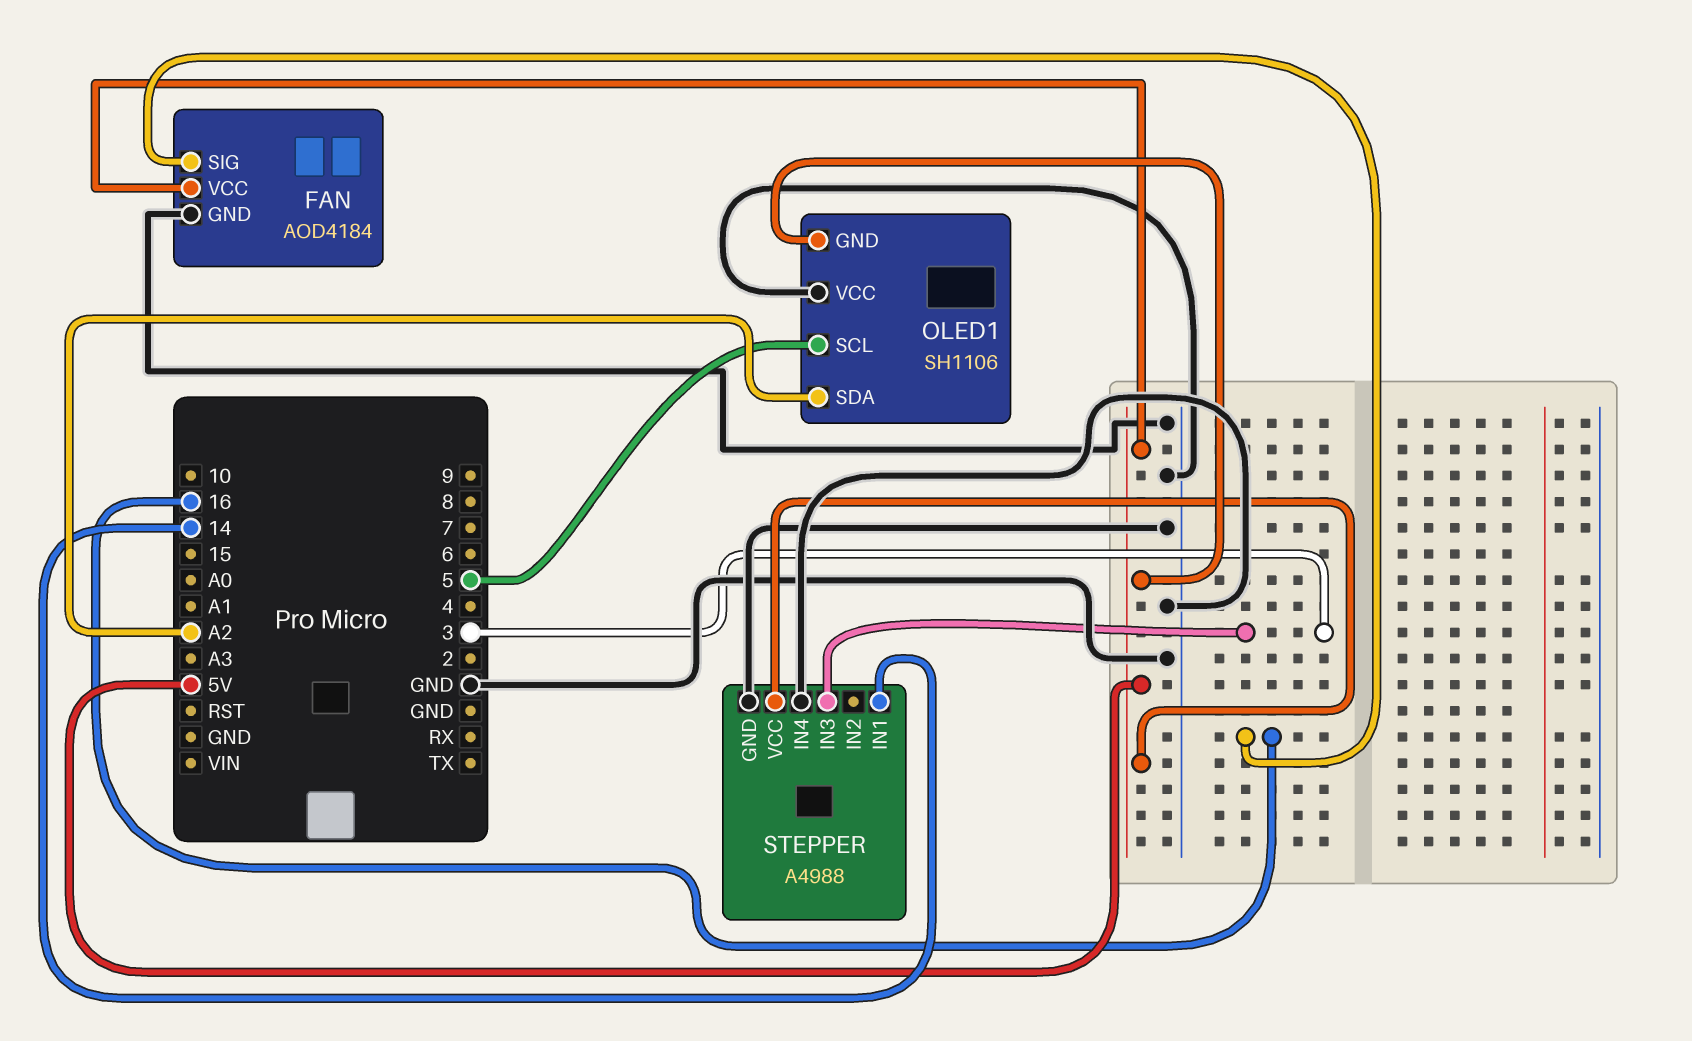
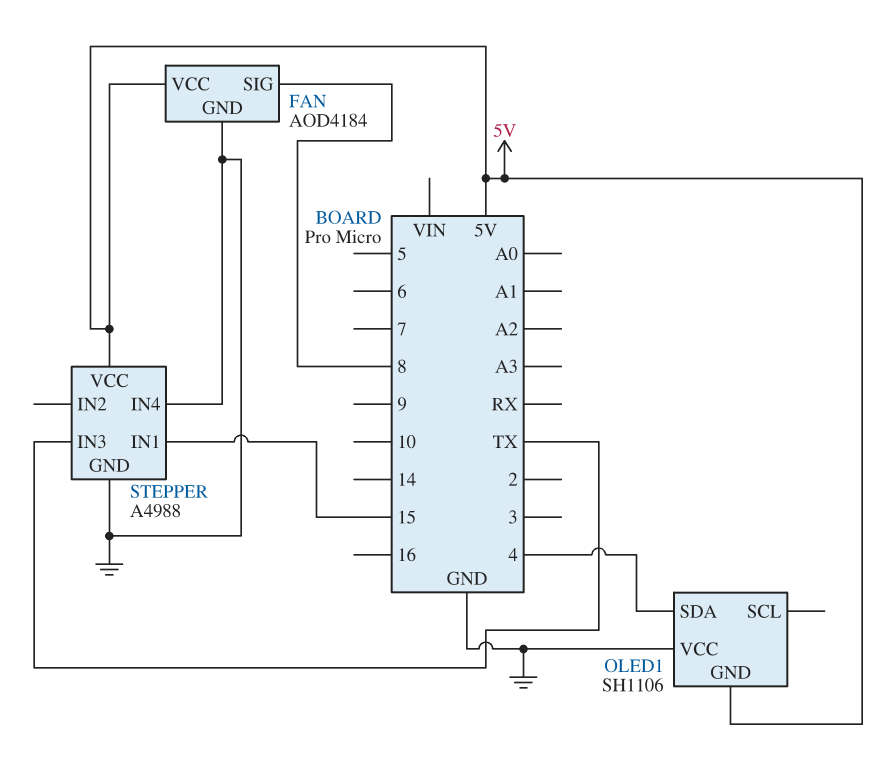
FAN pin SIG: 16 -> 8
OLED1 pin SCL: 5 -> none
OLED1 pin SDA: A2 -> 4
STEPPER pin IN1: 14 -> 15
STEPPER pin IN3: 3 -> TX

